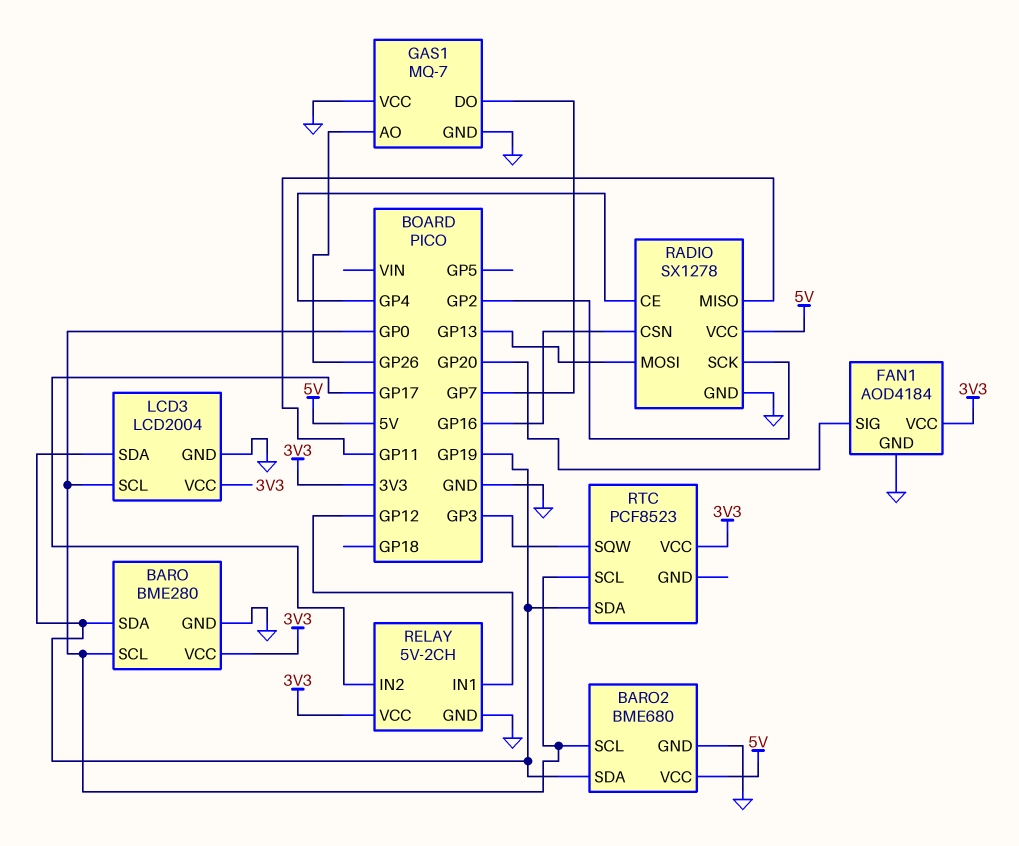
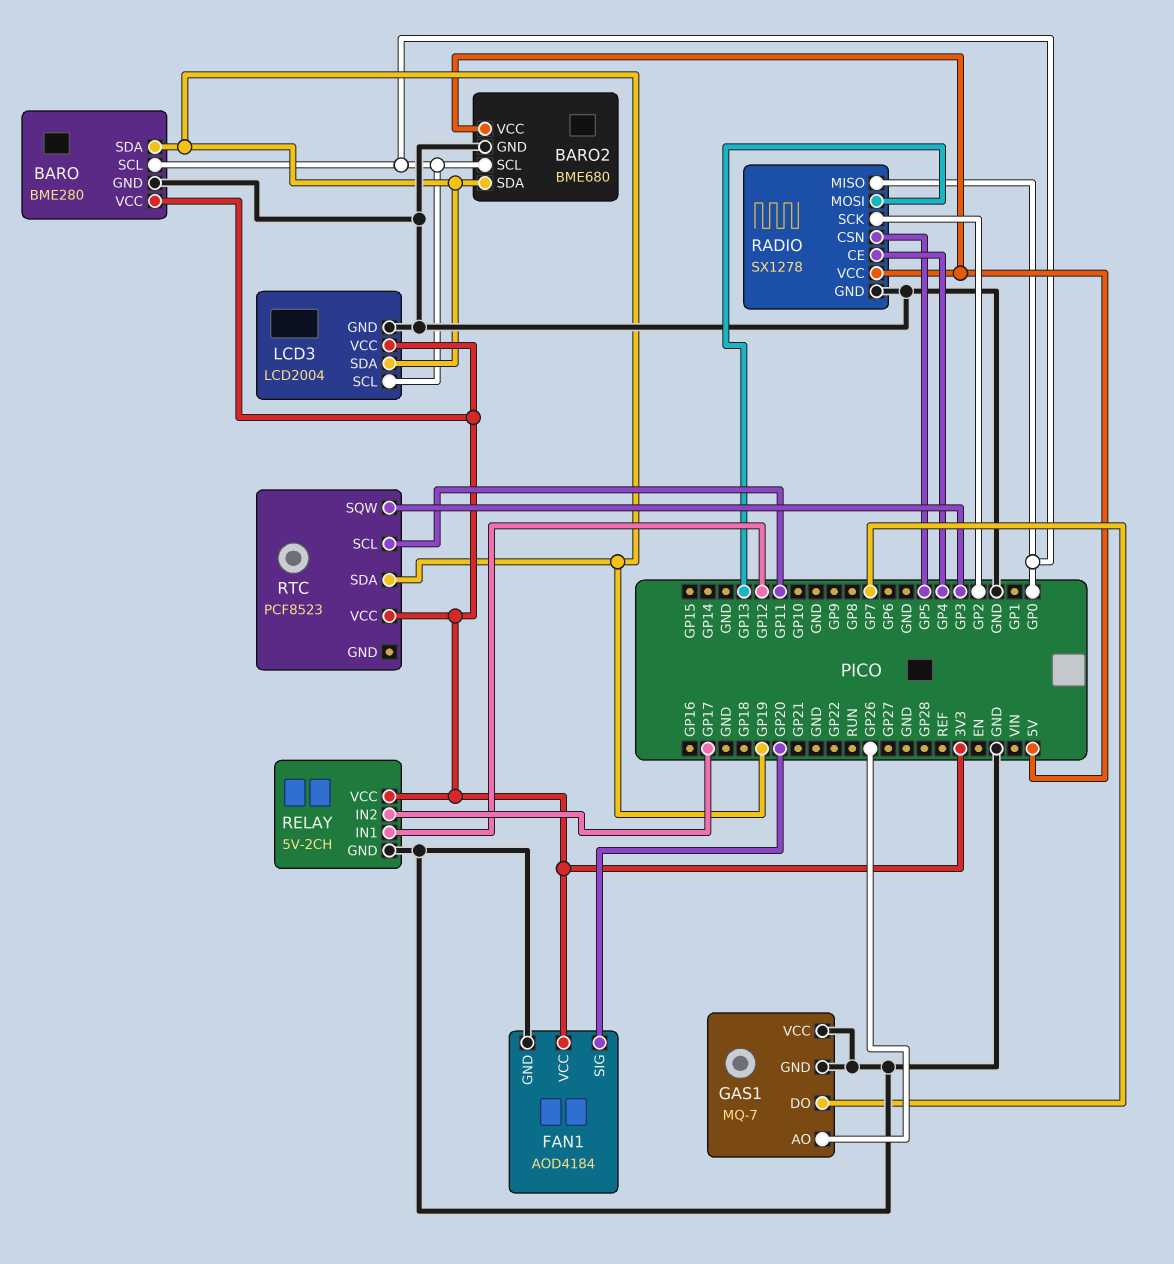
RADIO pin CSN: GP16 -> GP5
RADIO pin MISO: GP11 -> GP0
RTC pin SCL: GP0 -> GP11

